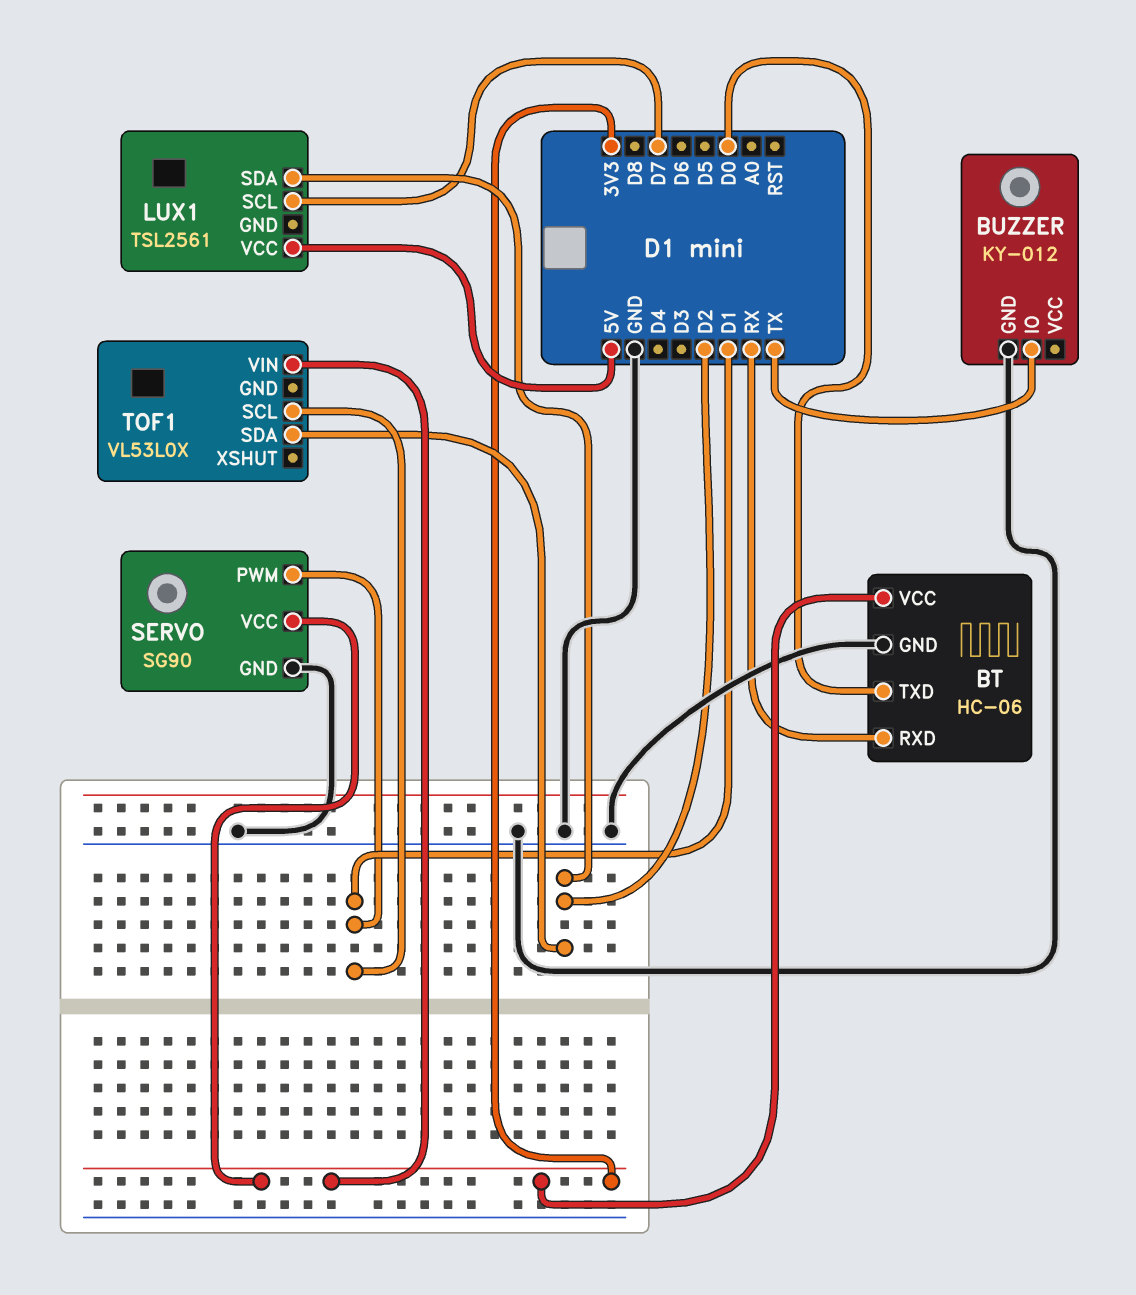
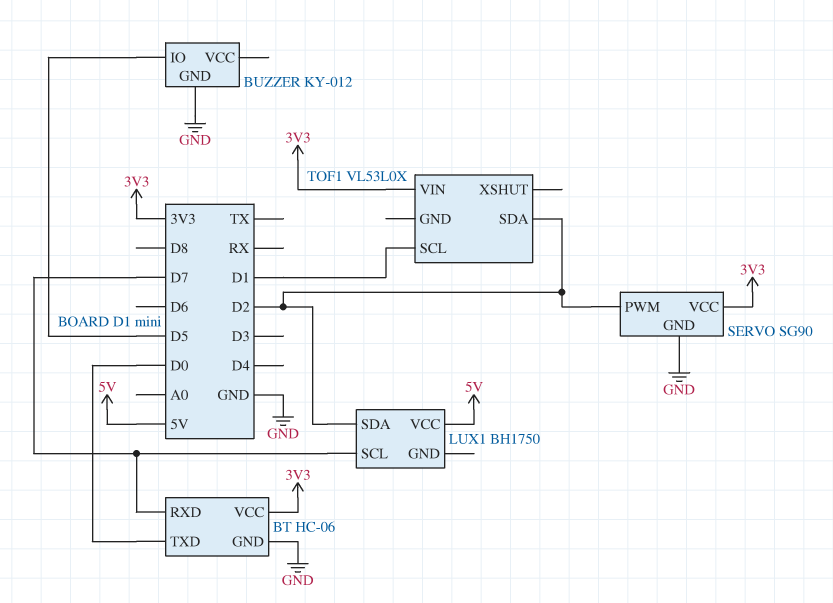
BT pin RXD: RX -> D7
BUZZER pin IO: TX -> D5
LUX1: TSL2561 -> BH1750
SERVO pin PWM: D1 -> D2

